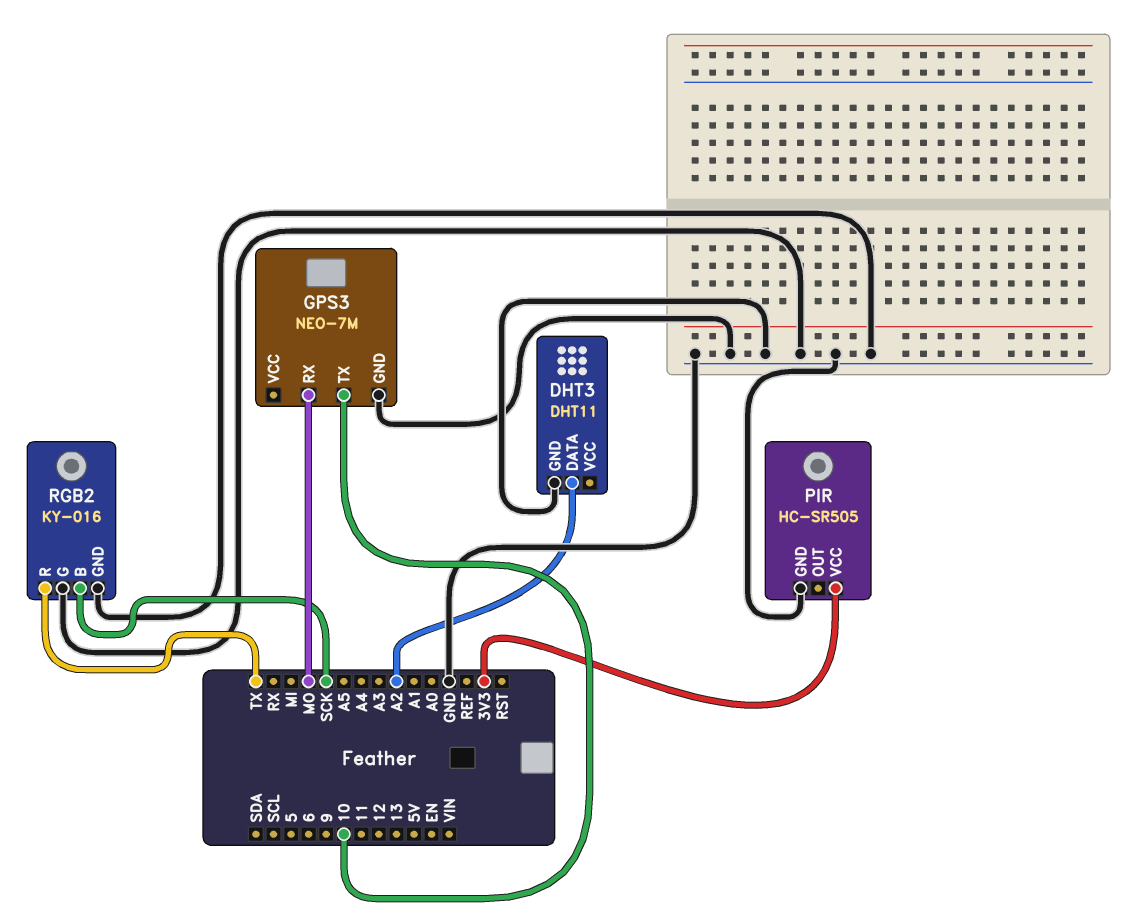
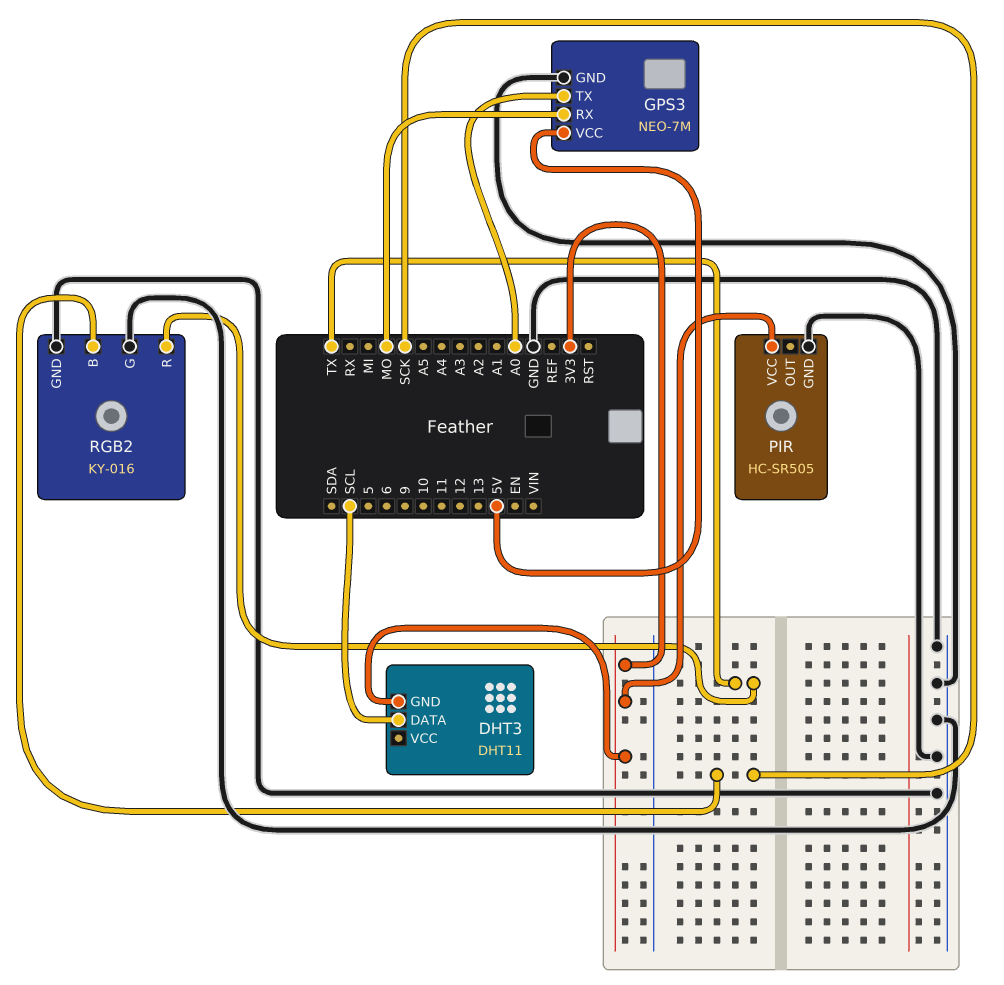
DHT3 pin DATA: A2 -> SCL
DHT3 pin GND: GND -> 3V3
GPS3 pin TX: 10 -> A0
GPS3 pin VCC: none -> 5V

